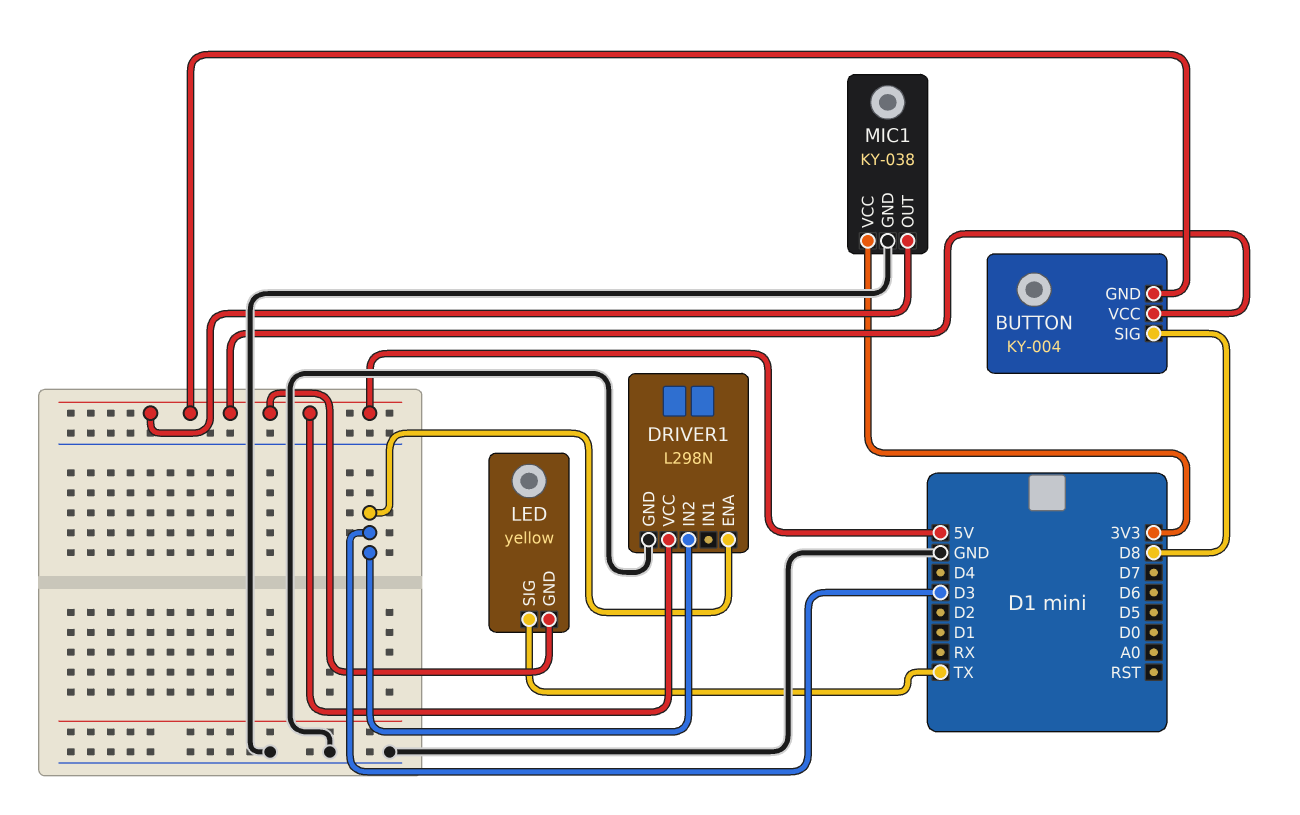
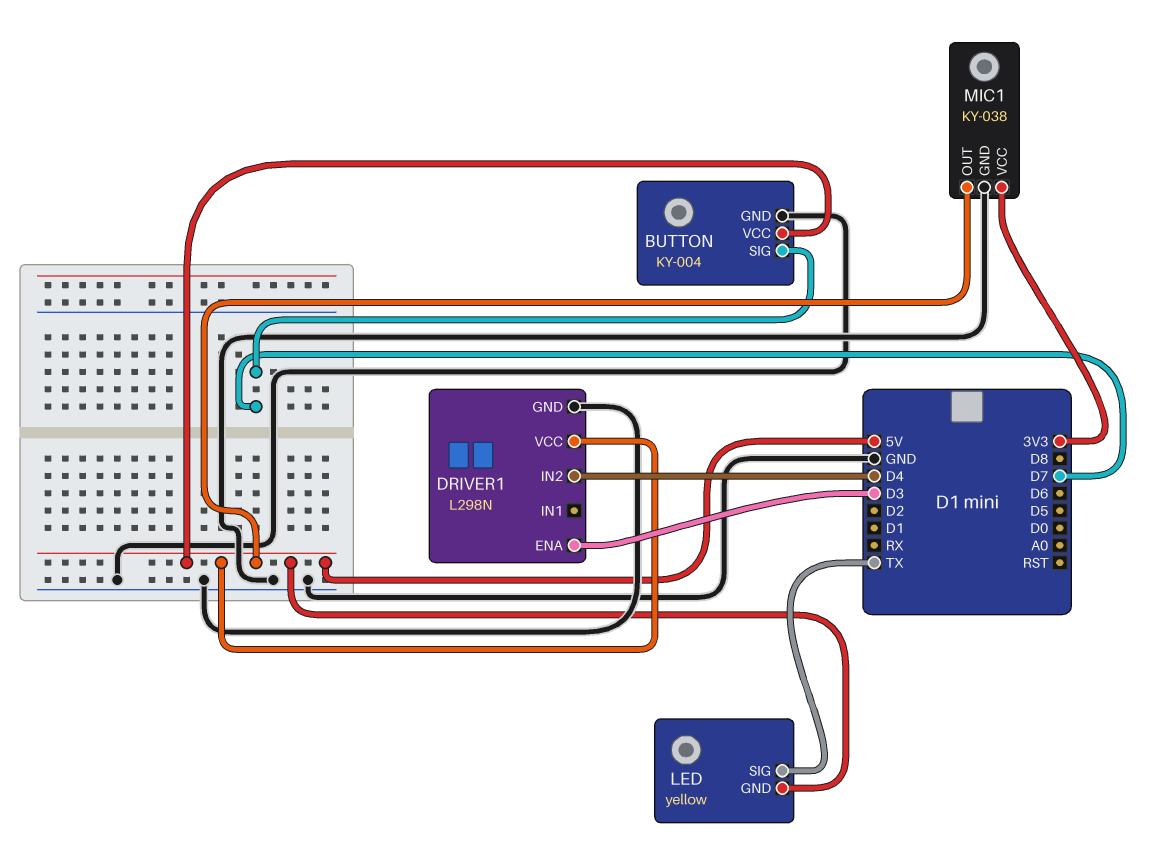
BUTTON pin GND: 5V -> GND
BUTTON pin SIG: D8 -> D7
DRIVER1 pin IN2: D3 -> D4

